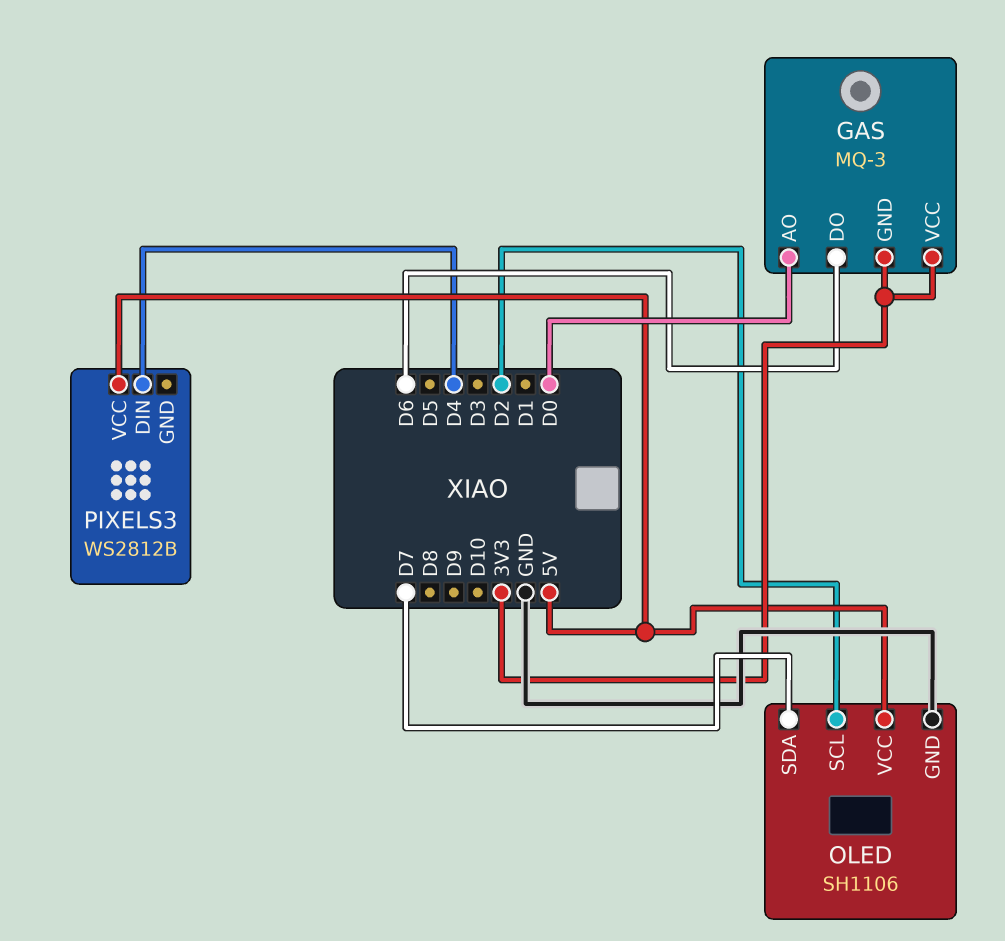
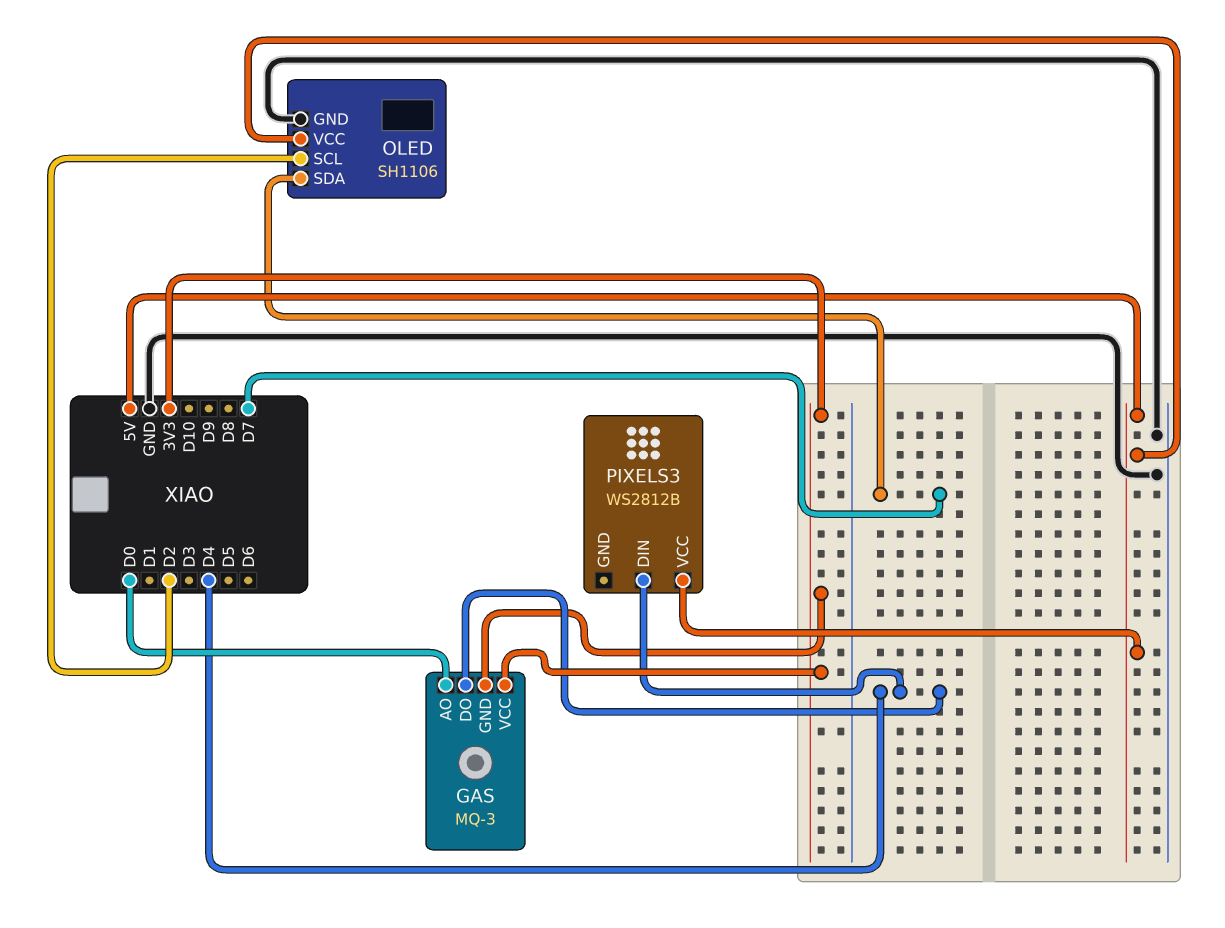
GAS pin DO: D6 -> D4

